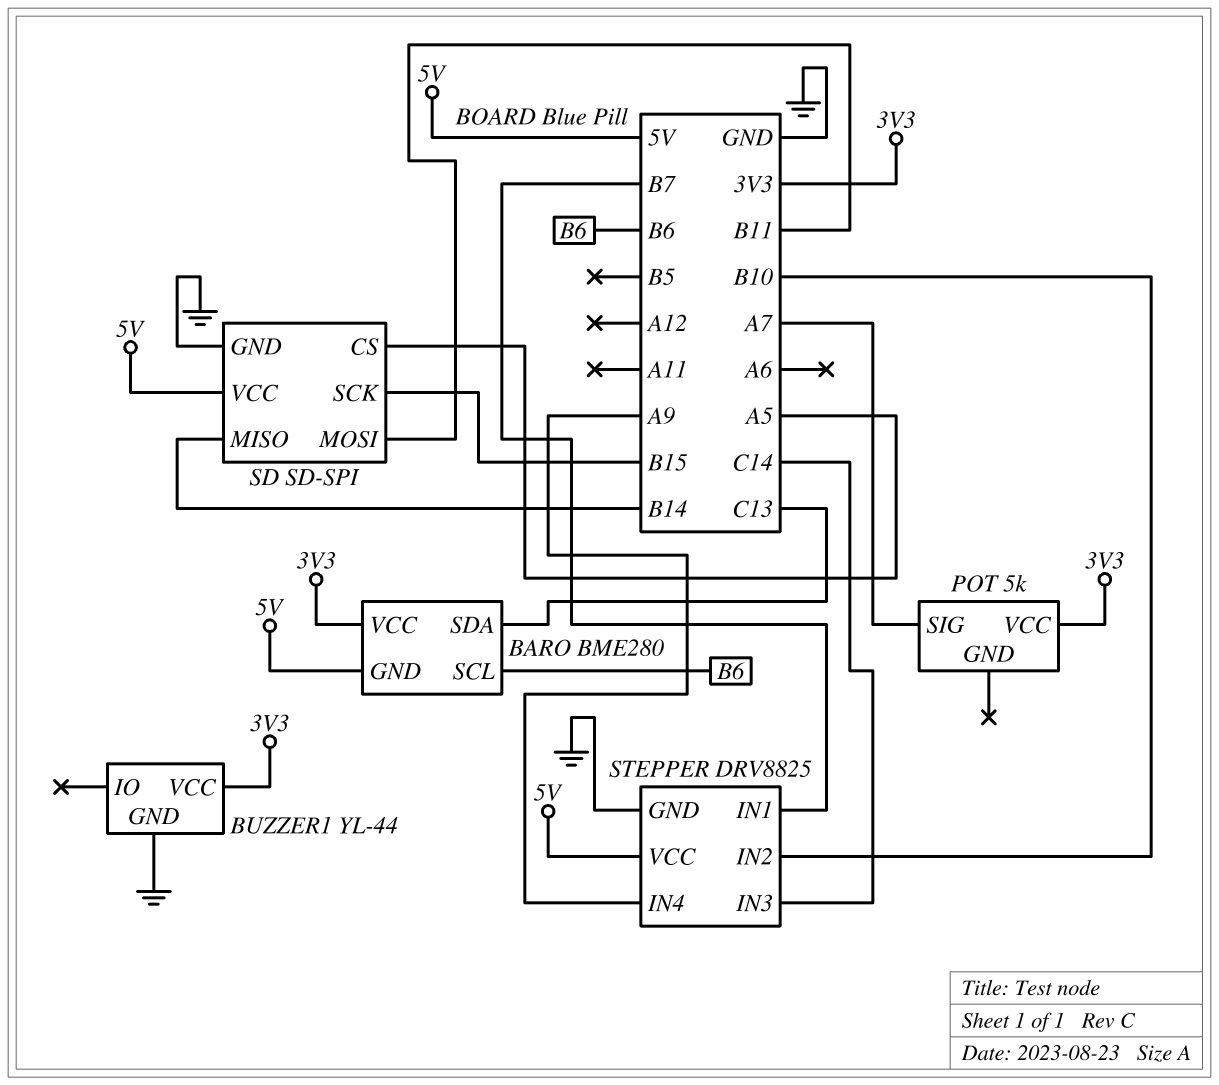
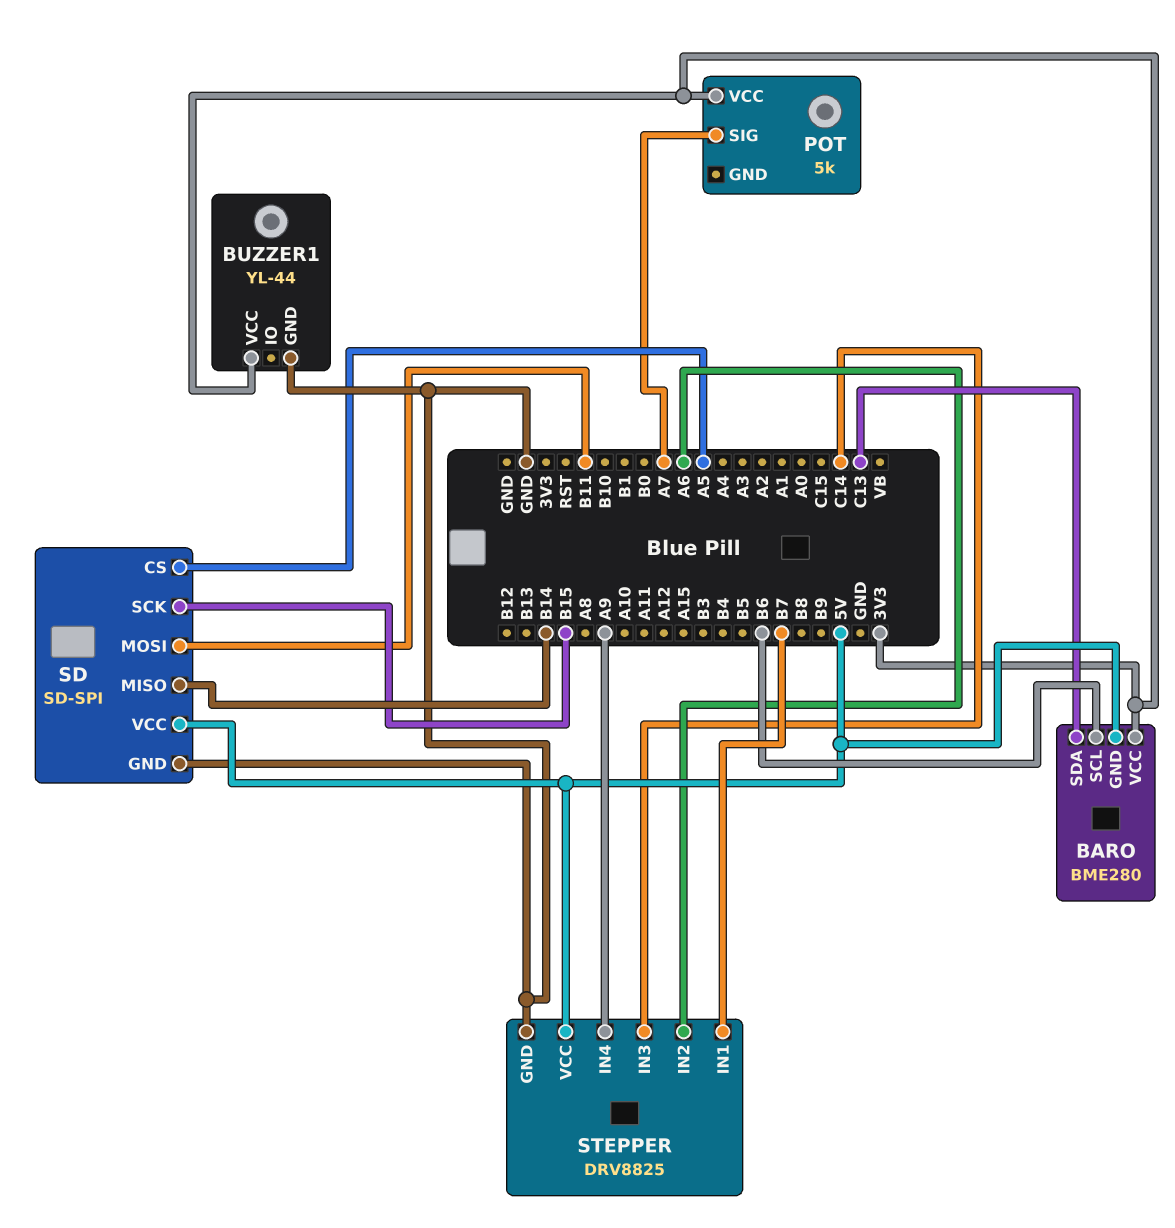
STEPPER pin IN2: B10 -> A6

